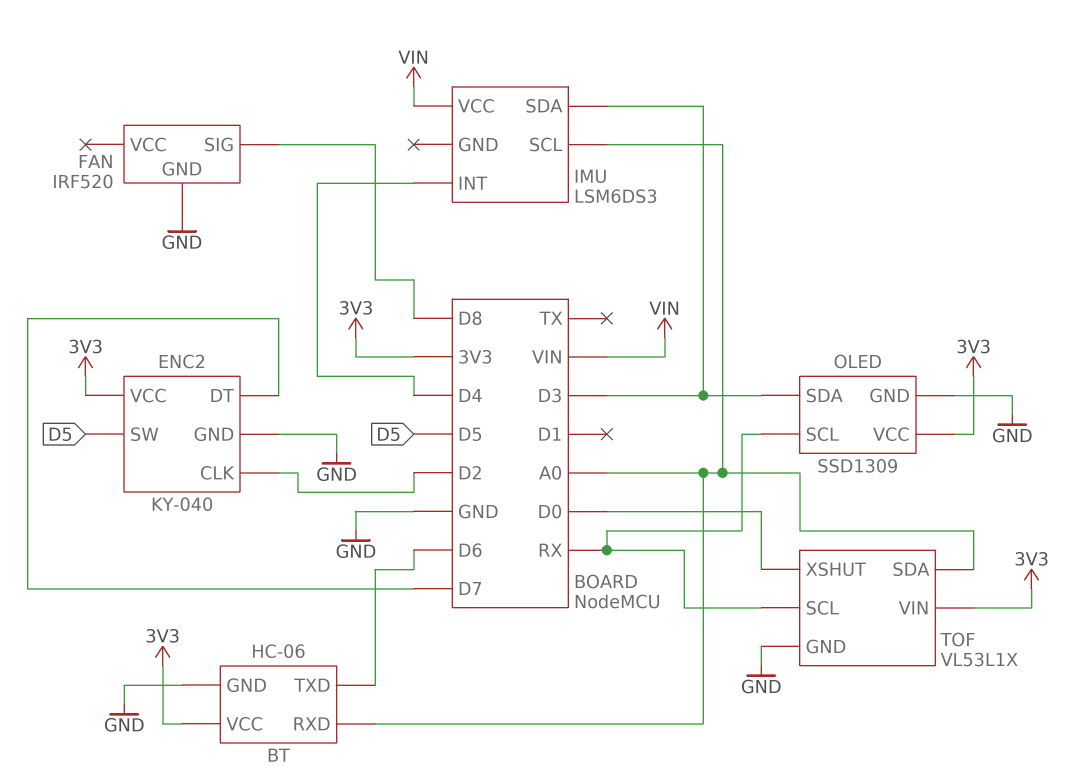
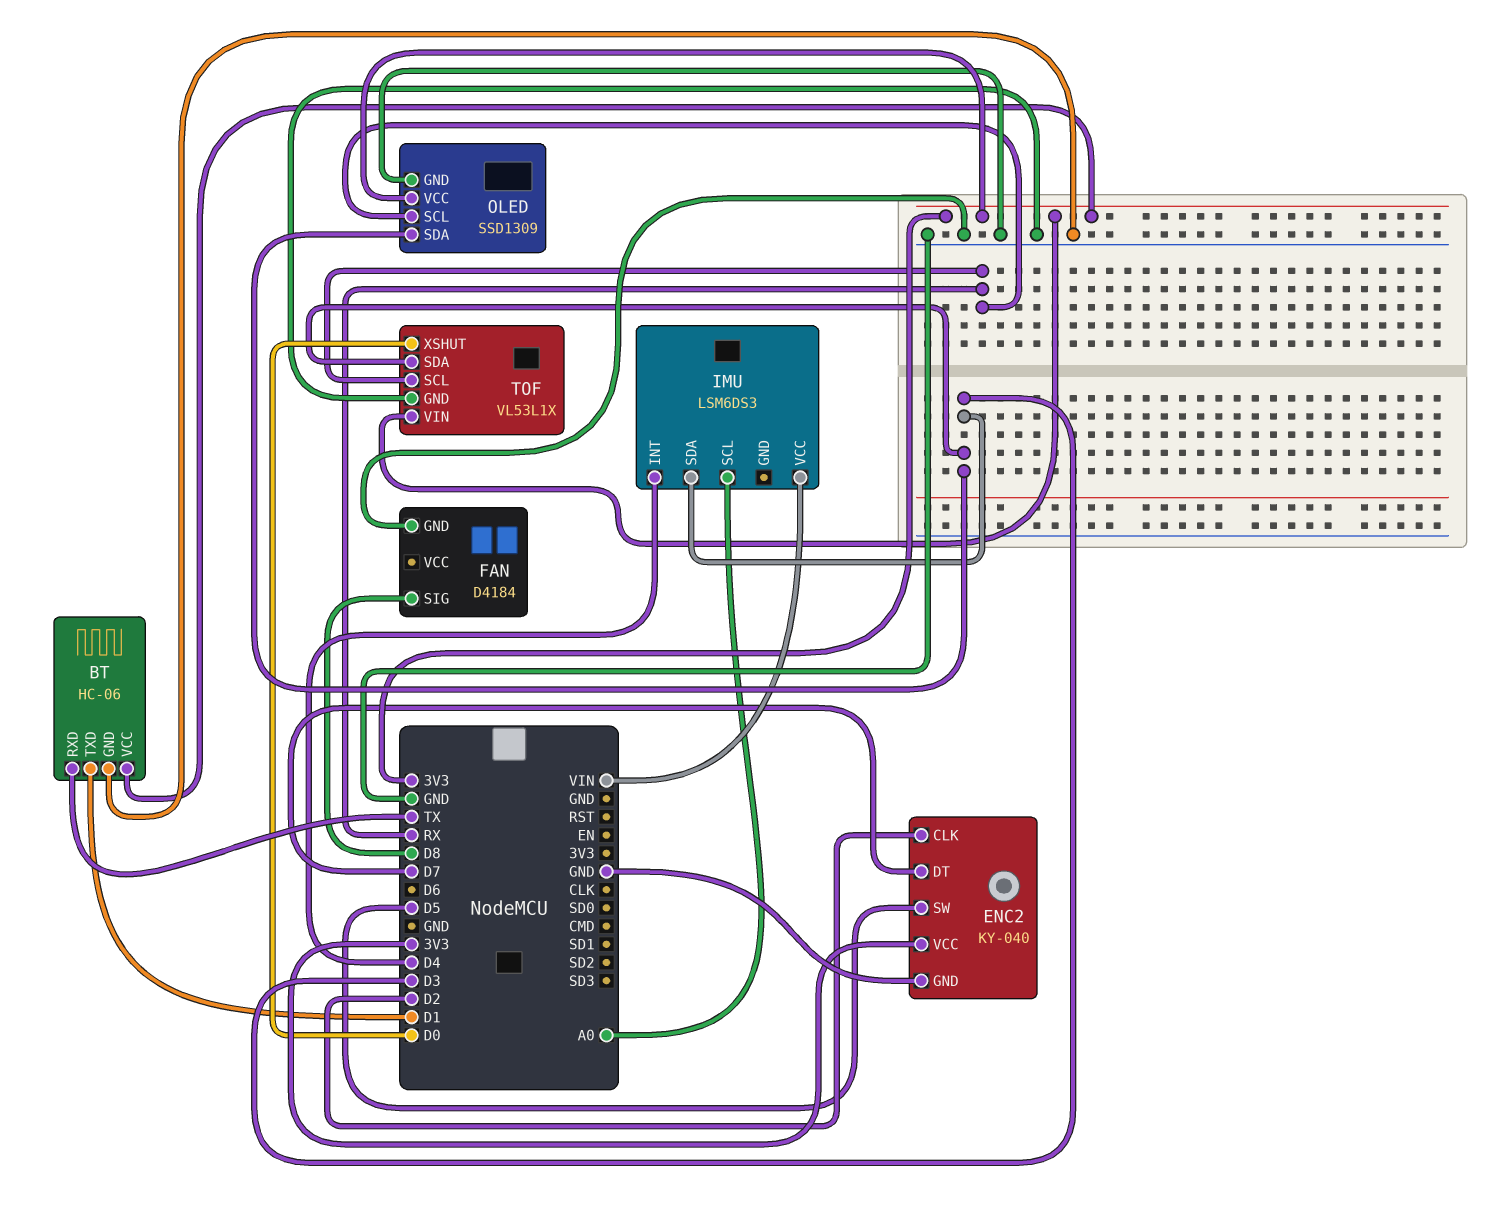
BT pin RXD: A0 -> TX
BT pin TXD: D6 -> D1
FAN: IRF520 -> D4184
TOF pin SDA: A0 -> D3

